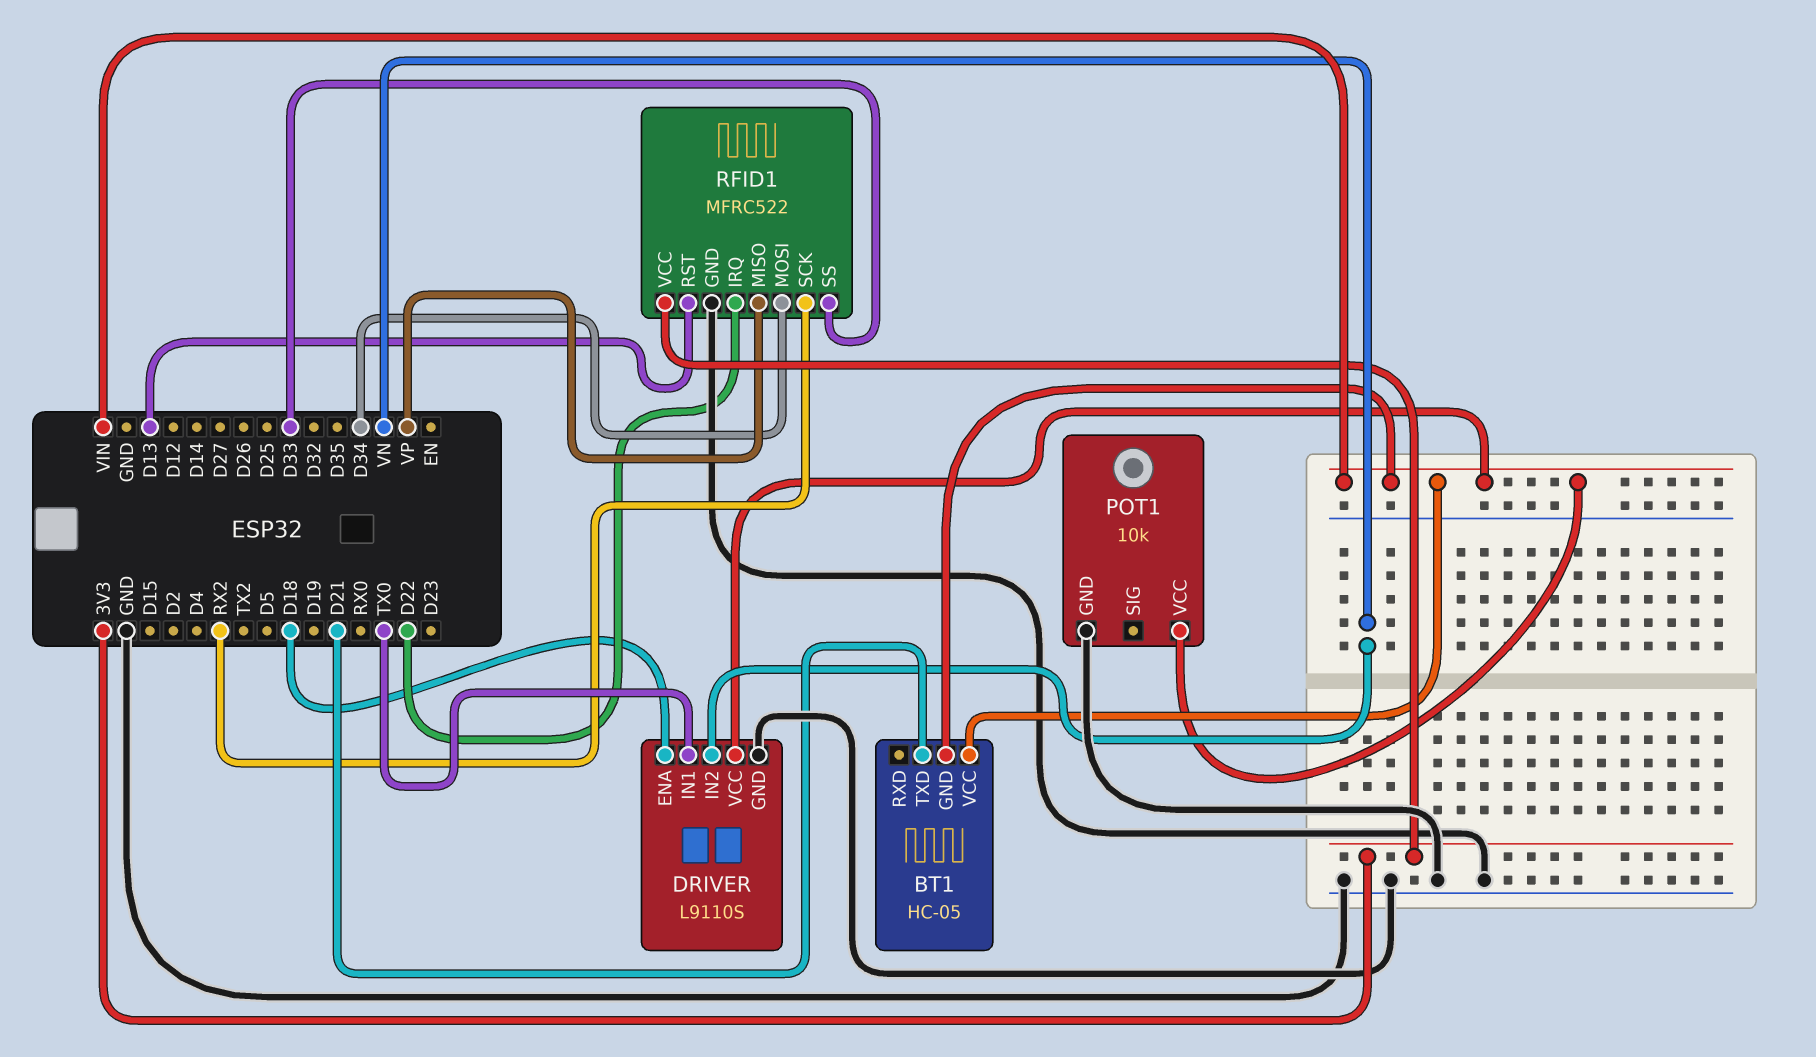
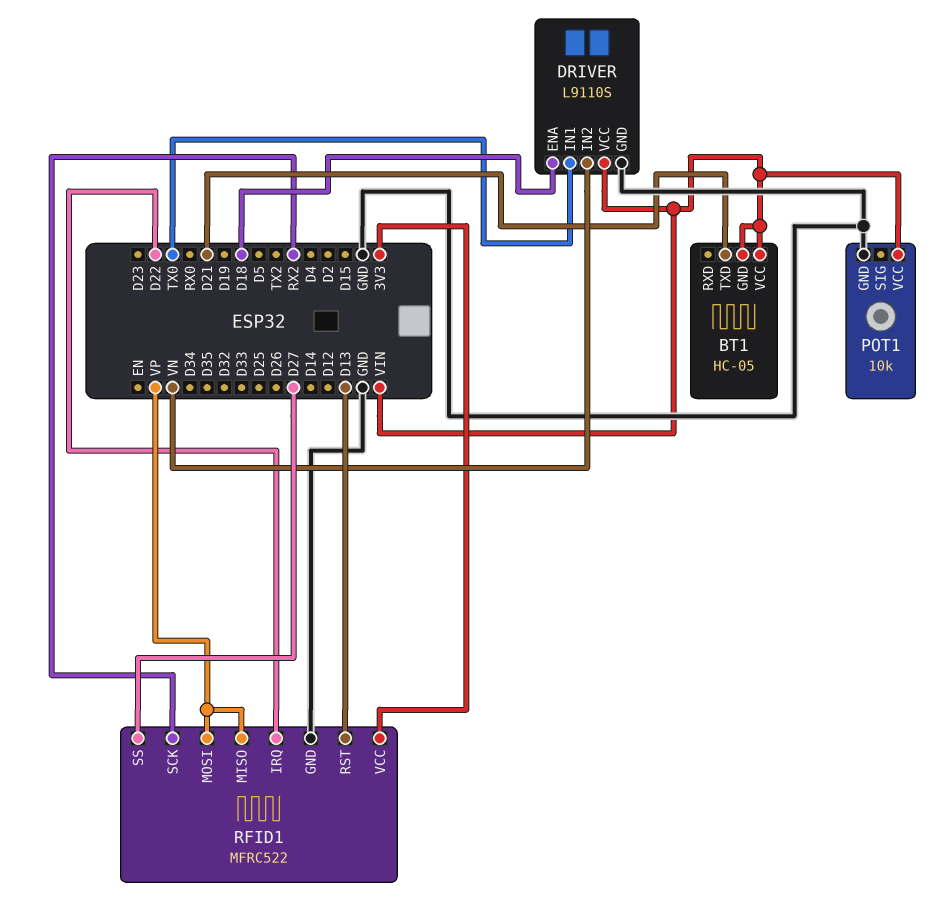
RFID1 pin MOSI: D34 -> VP
RFID1 pin SS: D33 -> D27

